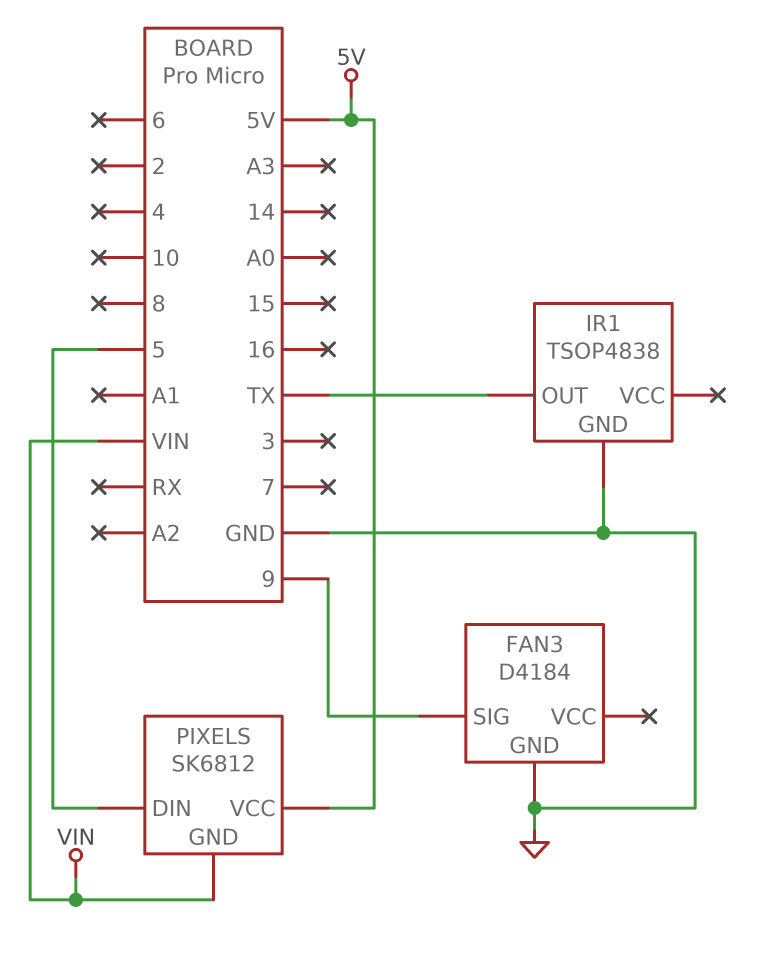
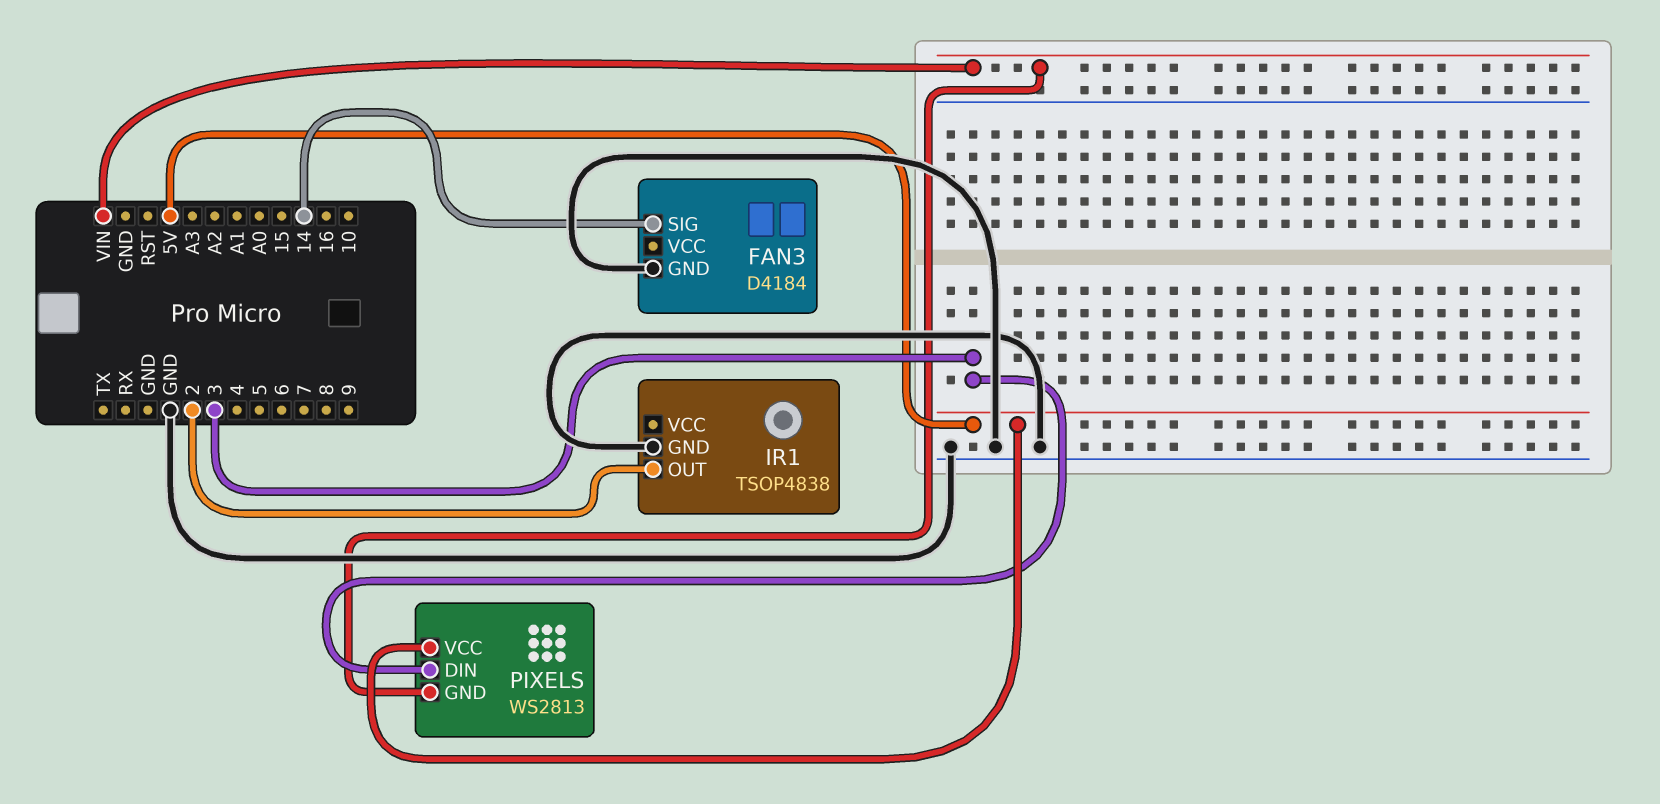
FAN3 pin SIG: 9 -> 14
IR1 pin OUT: TX -> 2
PIXELS: SK6812 -> WS2813
PIXELS pin DIN: 5 -> 3

